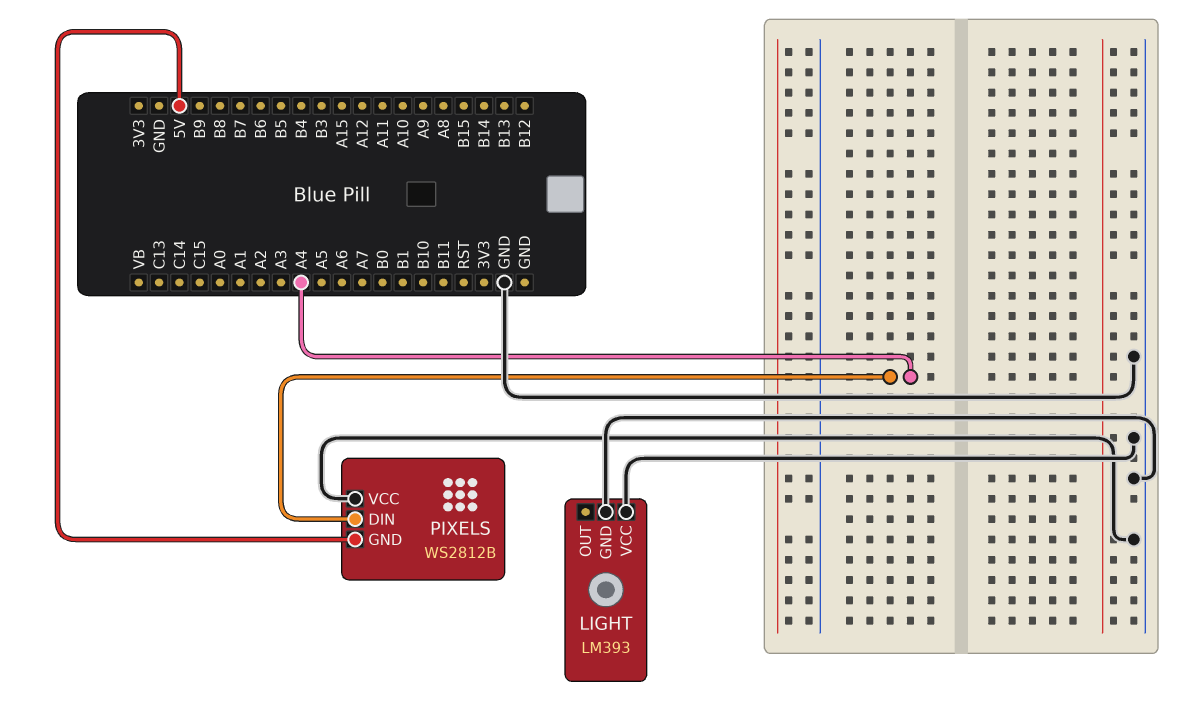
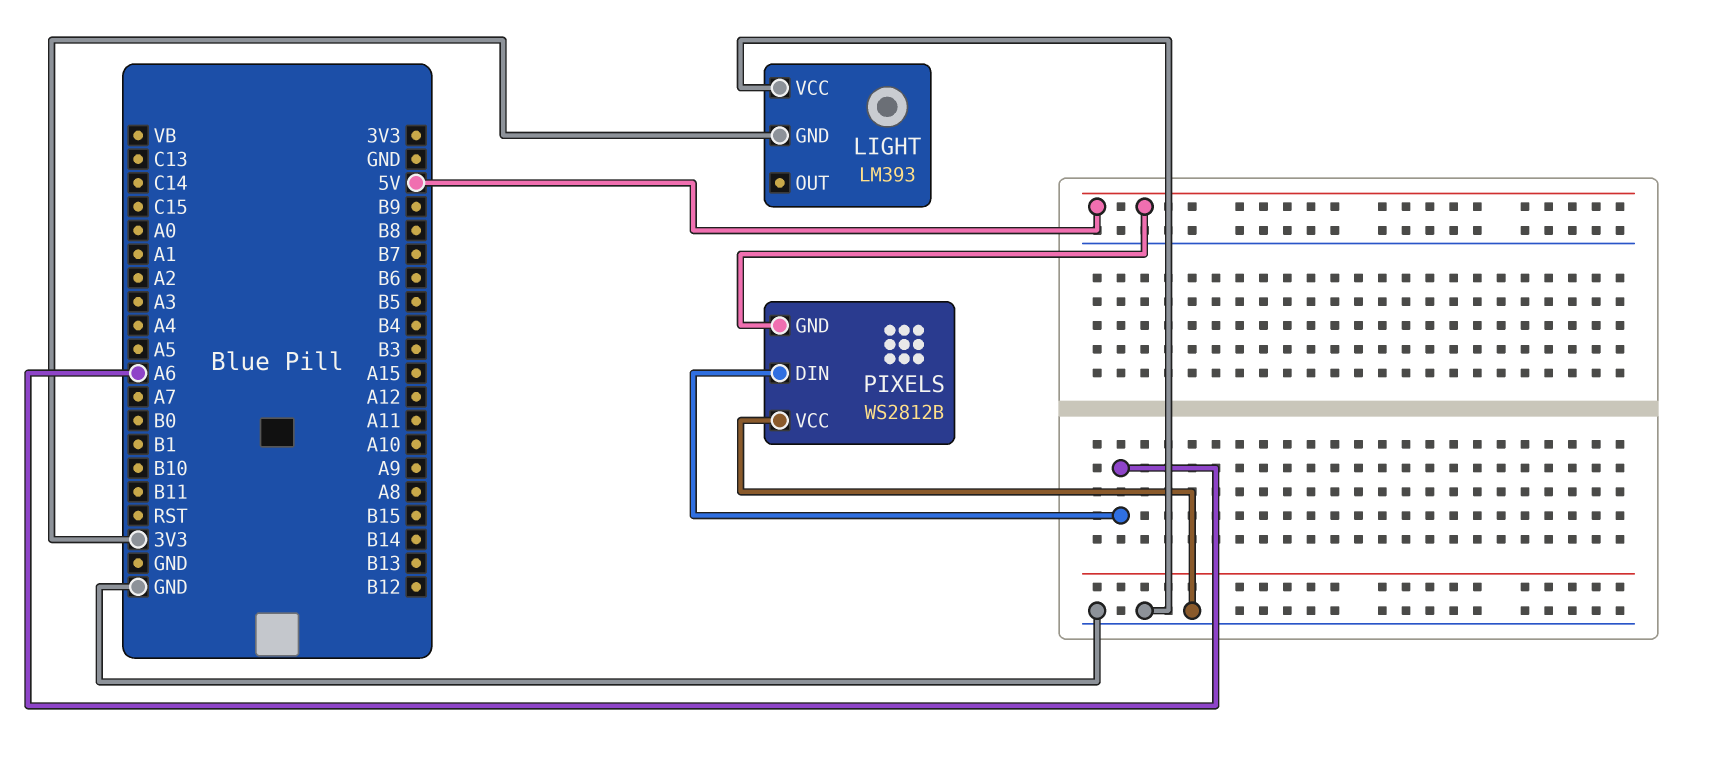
LIGHT pin GND: GND -> 3V3
PIXELS pin DIN: A4 -> A6

